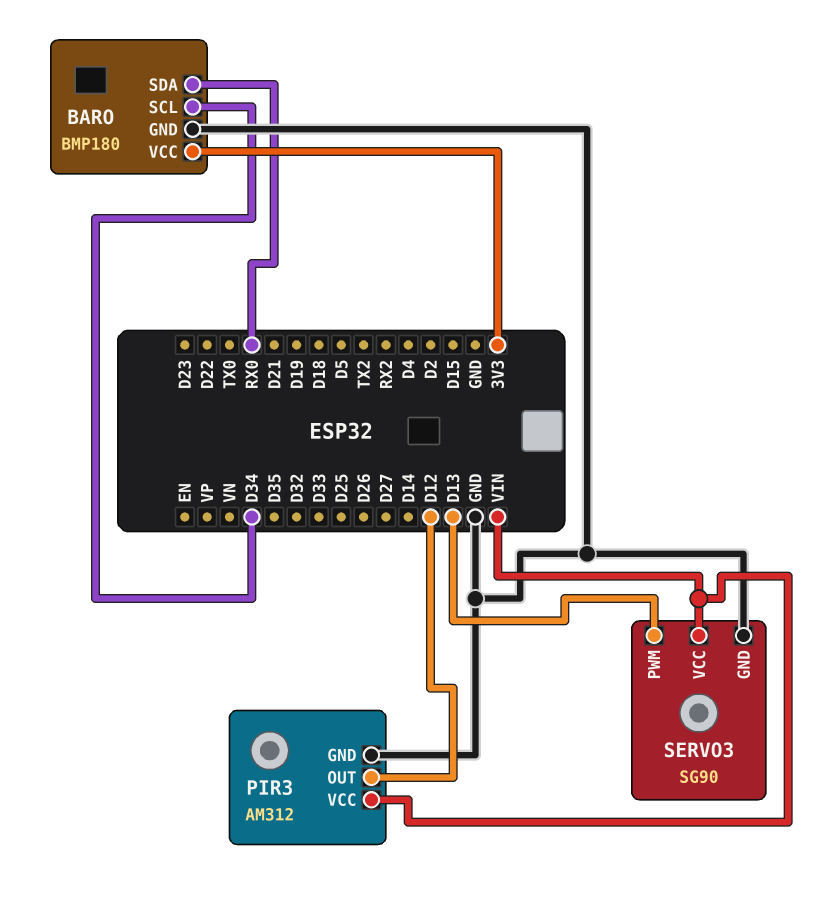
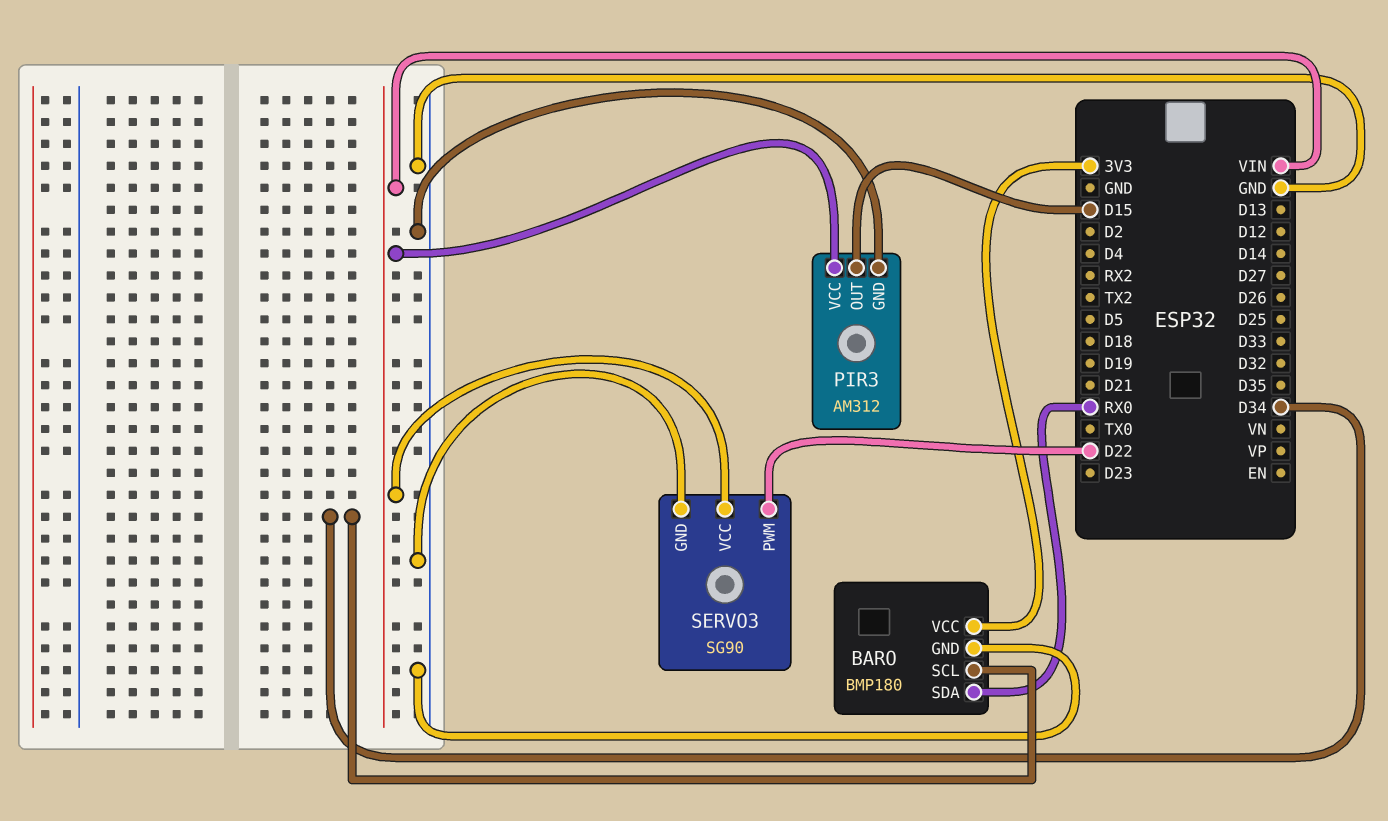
PIR3 pin OUT: D12 -> D15
SERVO3 pin PWM: D13 -> D22

